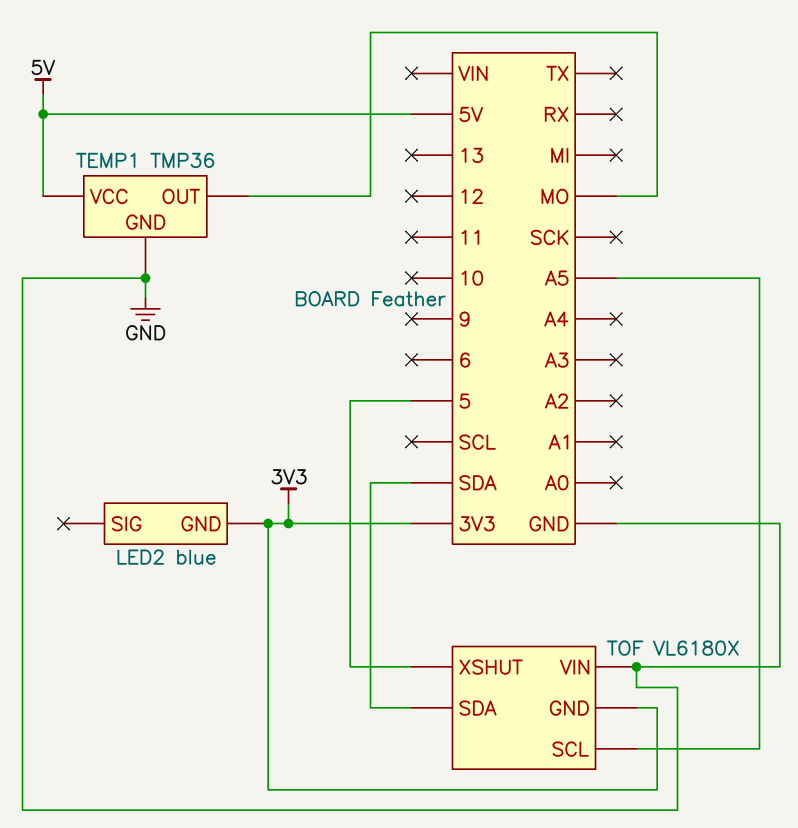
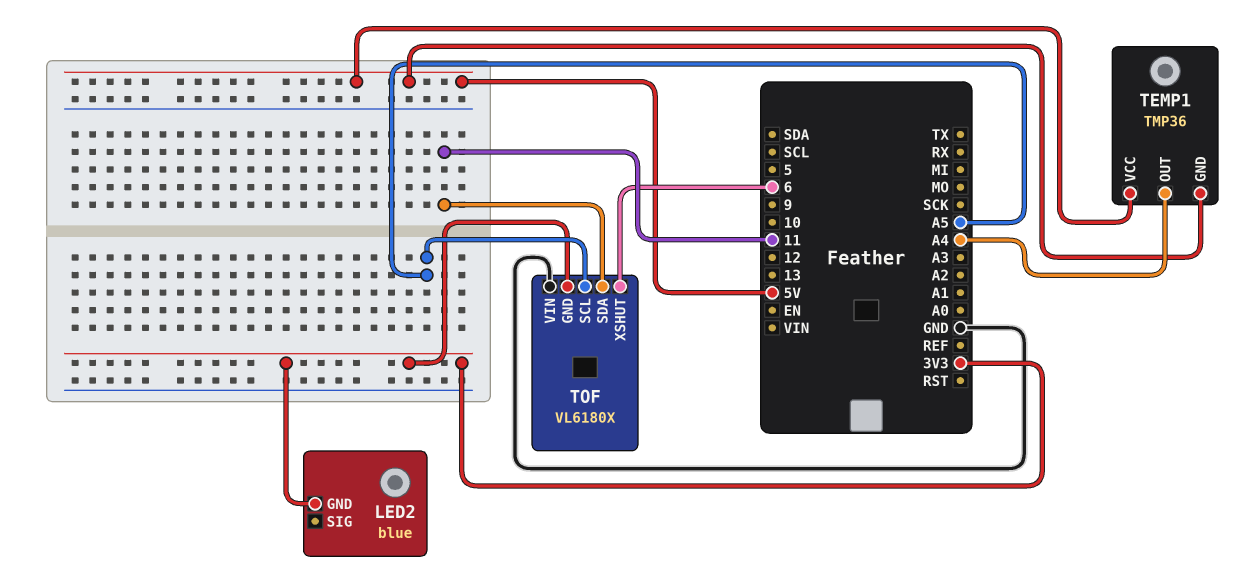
TEMP1 pin GND: GND -> 5V
TEMP1 pin OUT: MO -> A4
TOF pin SDA: SDA -> 11
TOF pin XSHUT: 5 -> 6

